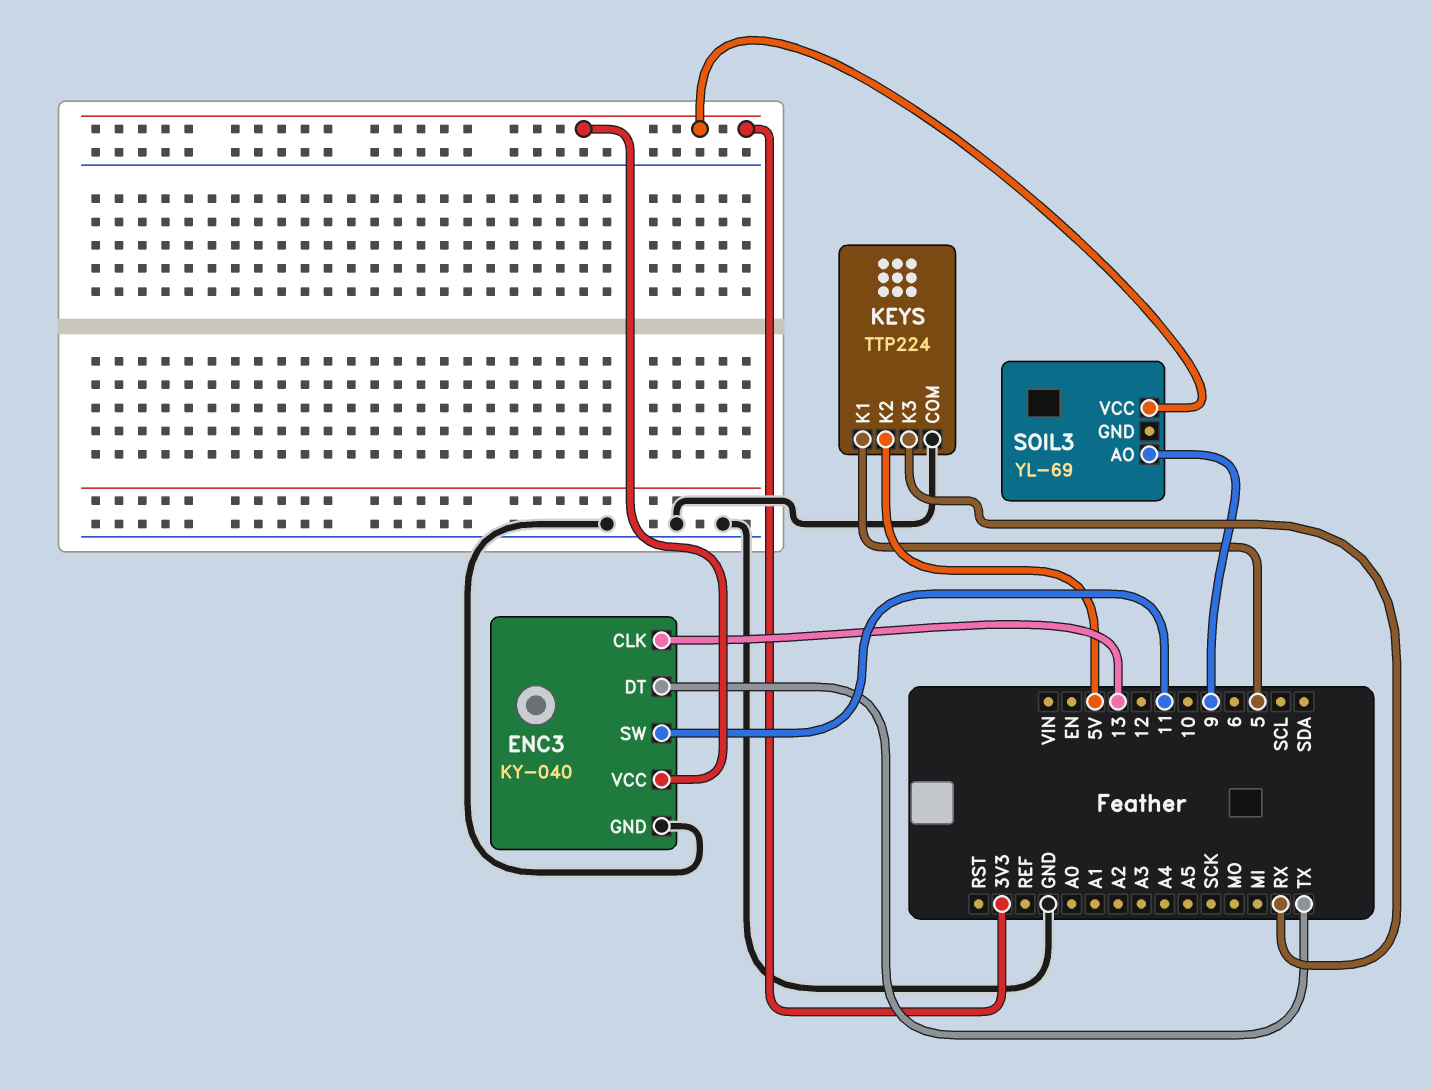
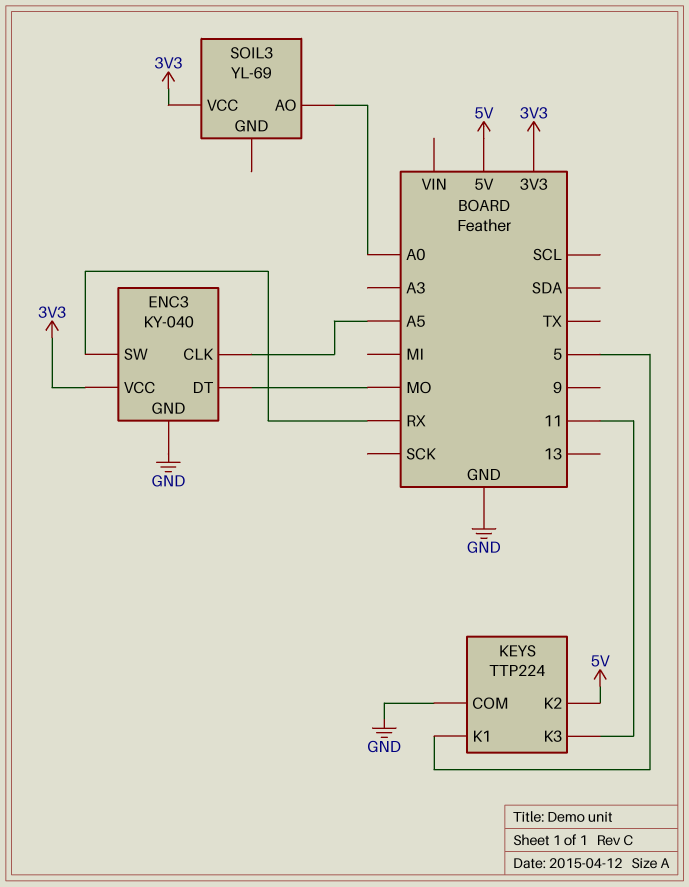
ENC3 pin CLK: 13 -> A5
ENC3 pin DT: TX -> MO
ENC3 pin SW: 11 -> RX
KEYS pin K3: RX -> 11
SOIL3 pin AO: 9 -> A0

